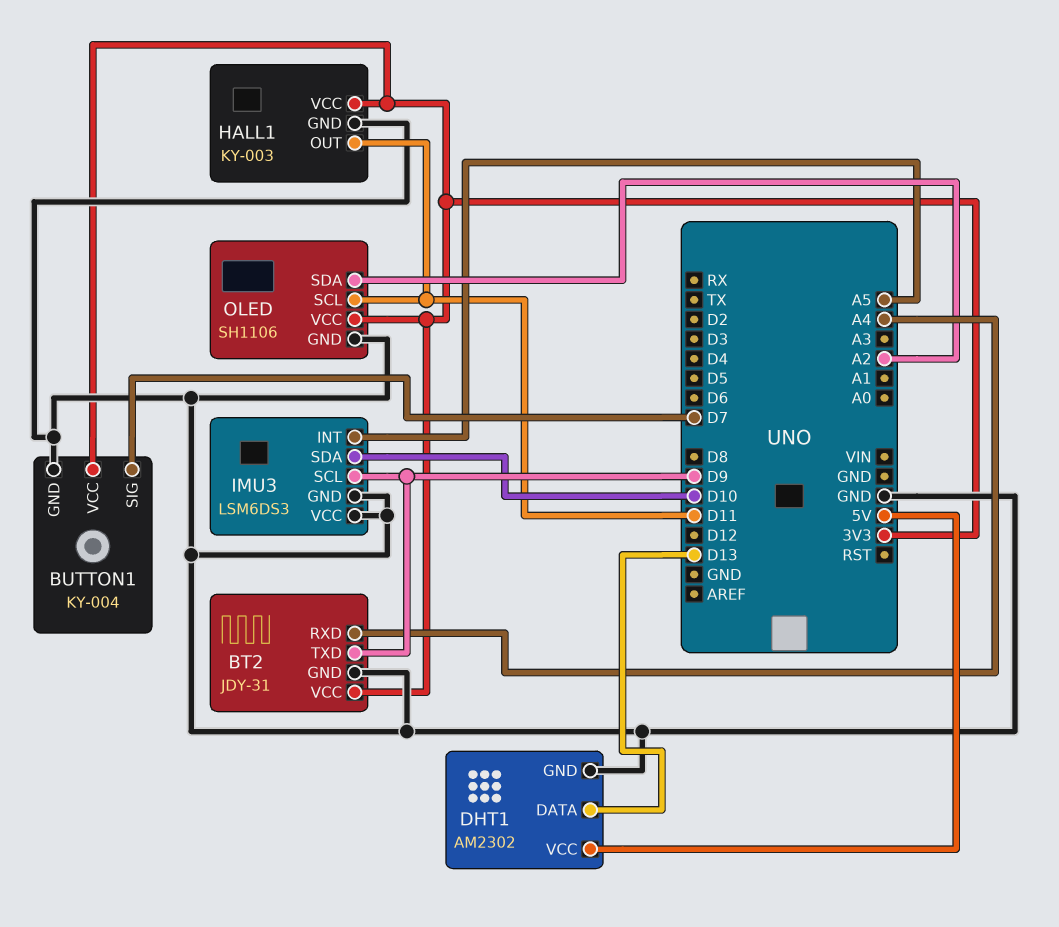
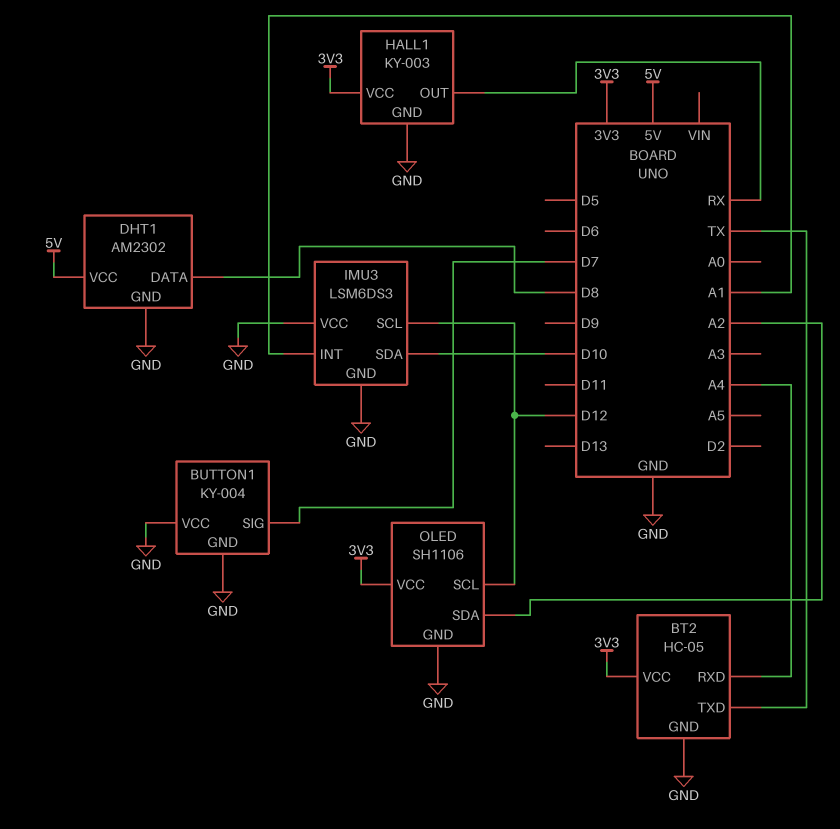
BT2: JDY-31 -> HC-05
BT2 pin TXD: D9 -> TX
BUTTON1 pin VCC: 3V3 -> GND
DHT1 pin DATA: D13 -> D8
HALL1 pin OUT: D11 -> RX
IMU3 pin INT: A5 -> A1
IMU3 pin SCL: D9 -> D12
OLED pin SCL: D11 -> D12

